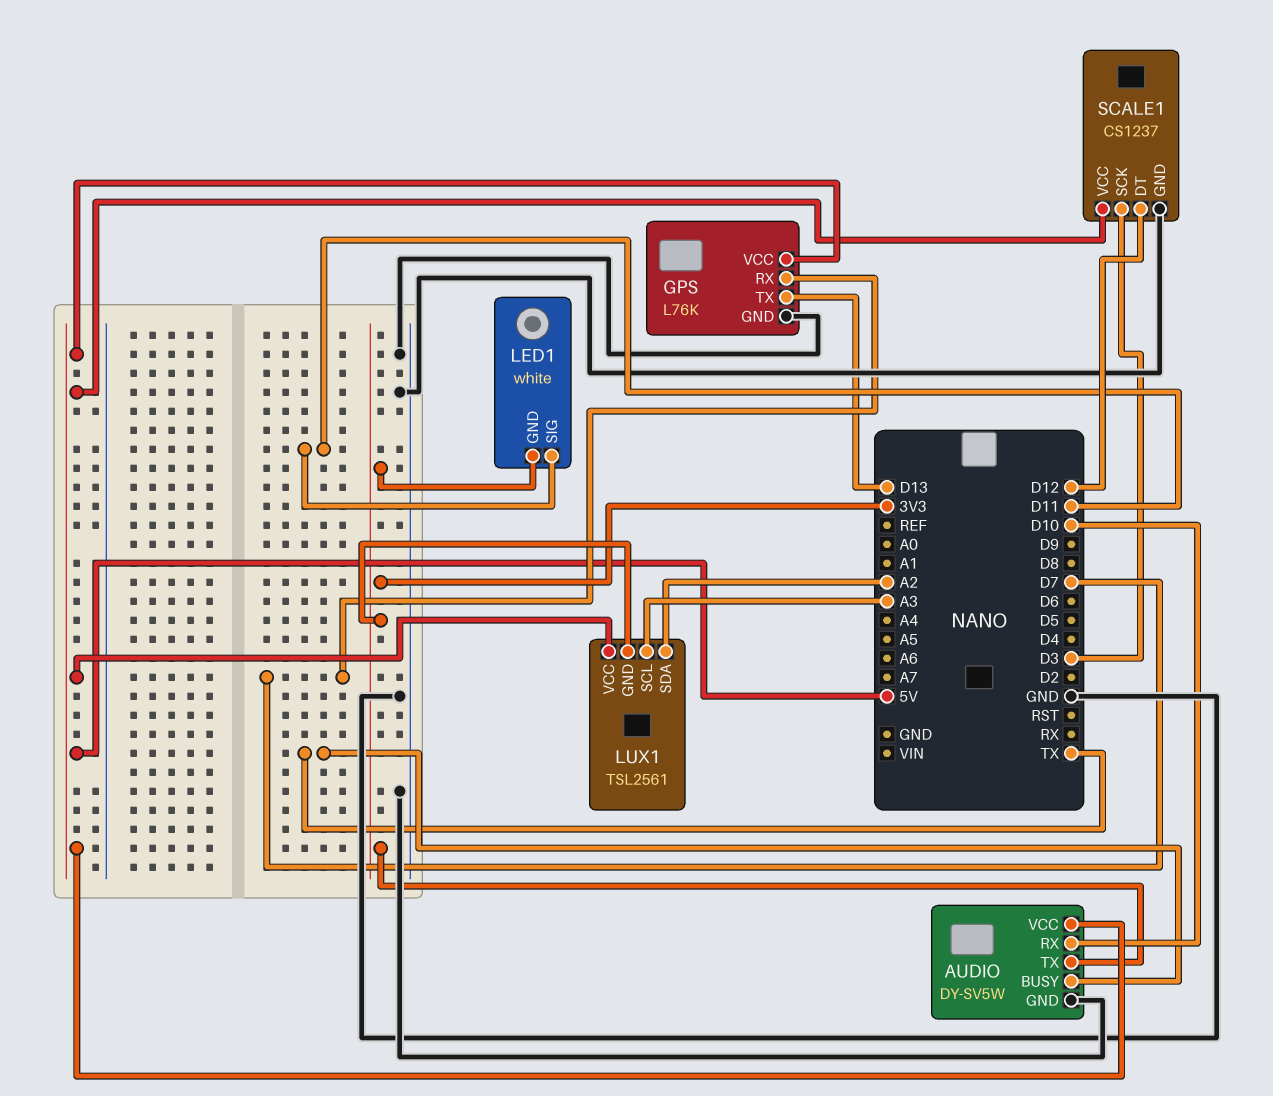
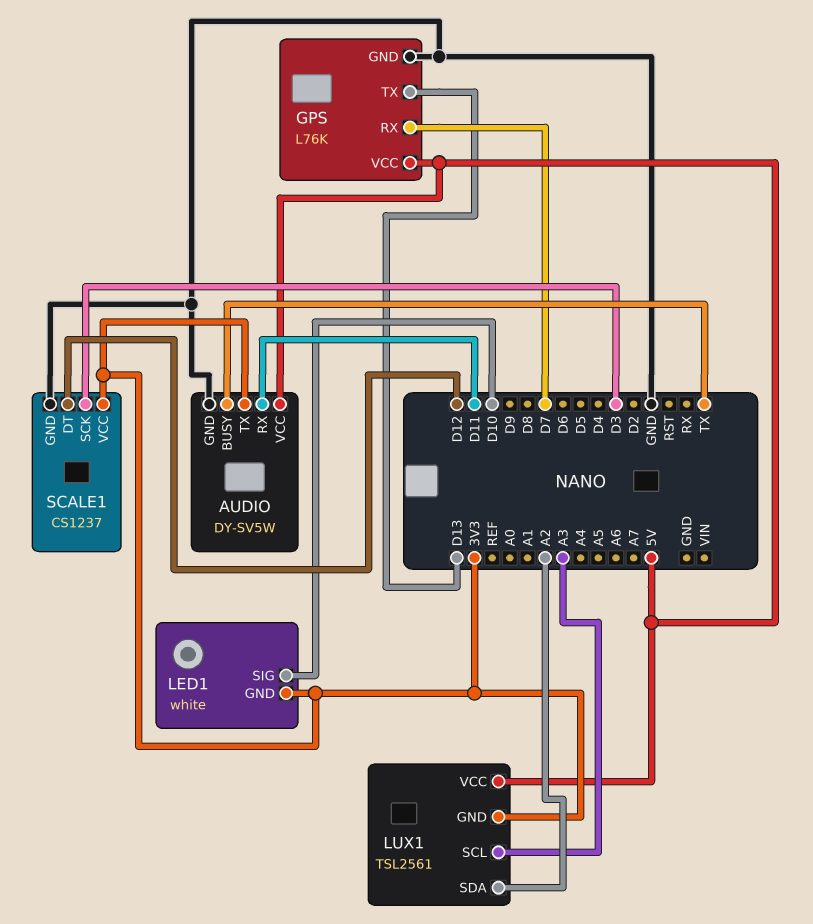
AUDIO pin RX: D10 -> D11
LED1 pin SIG: D11 -> D10
SCALE1 pin VCC: 5V -> 3V3

